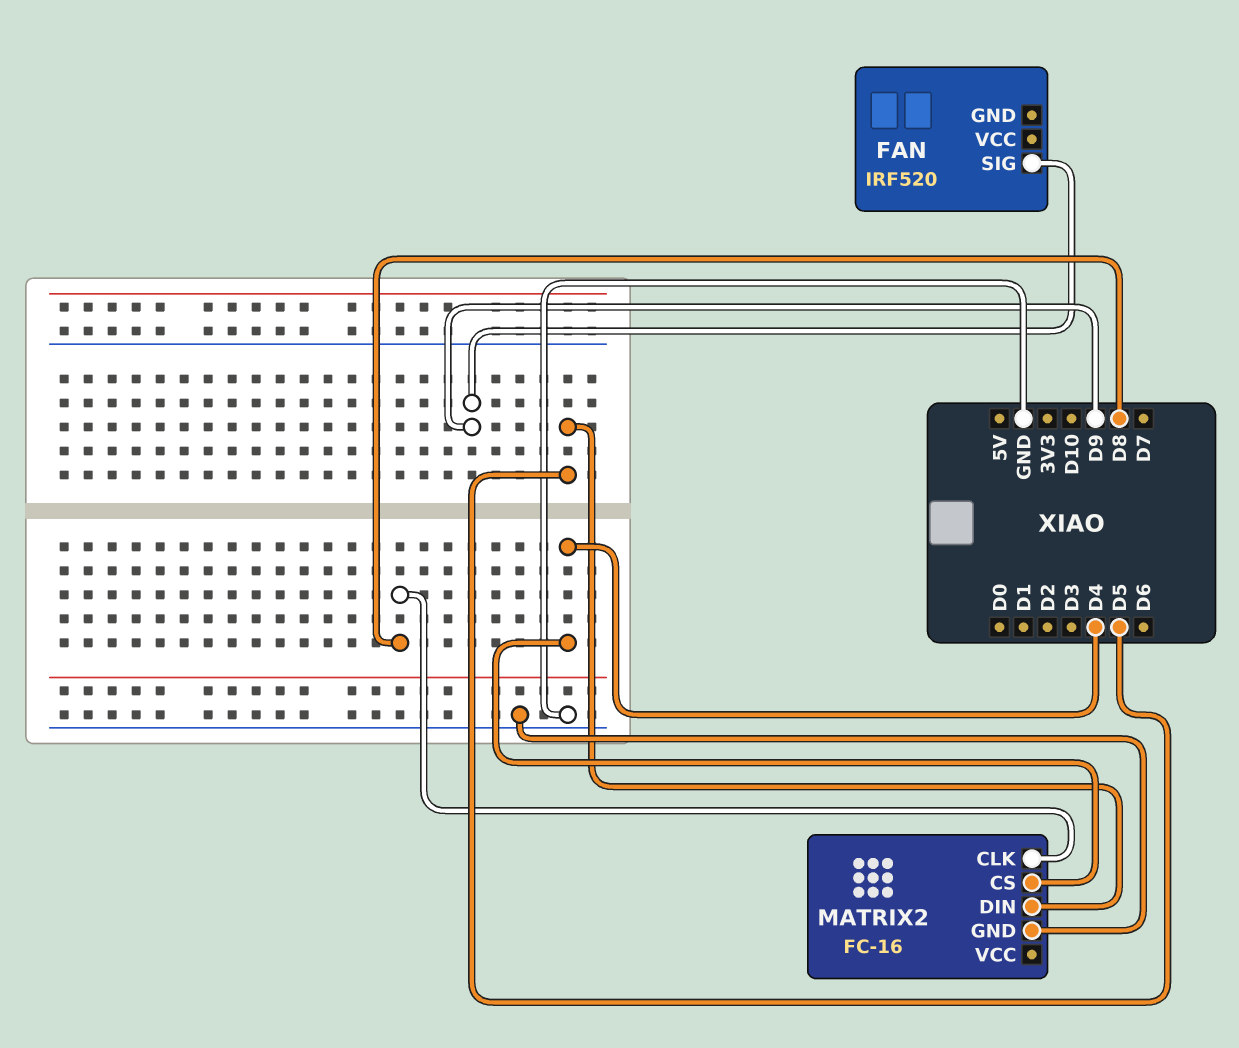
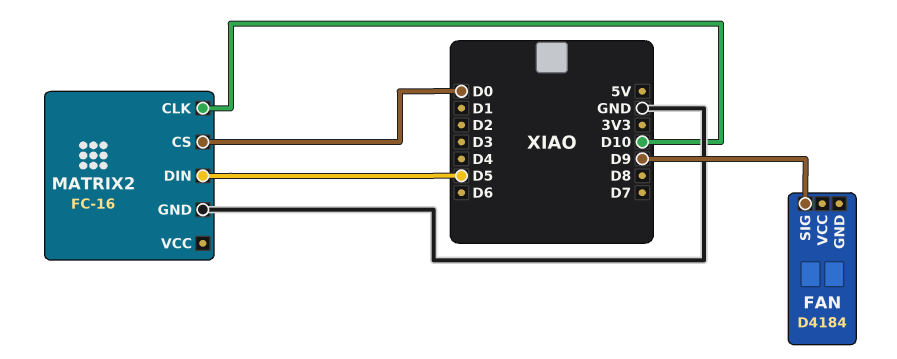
FAN: IRF520 -> D4184
MATRIX2 pin CLK: D8 -> D10
MATRIX2 pin CS: D4 -> D0

